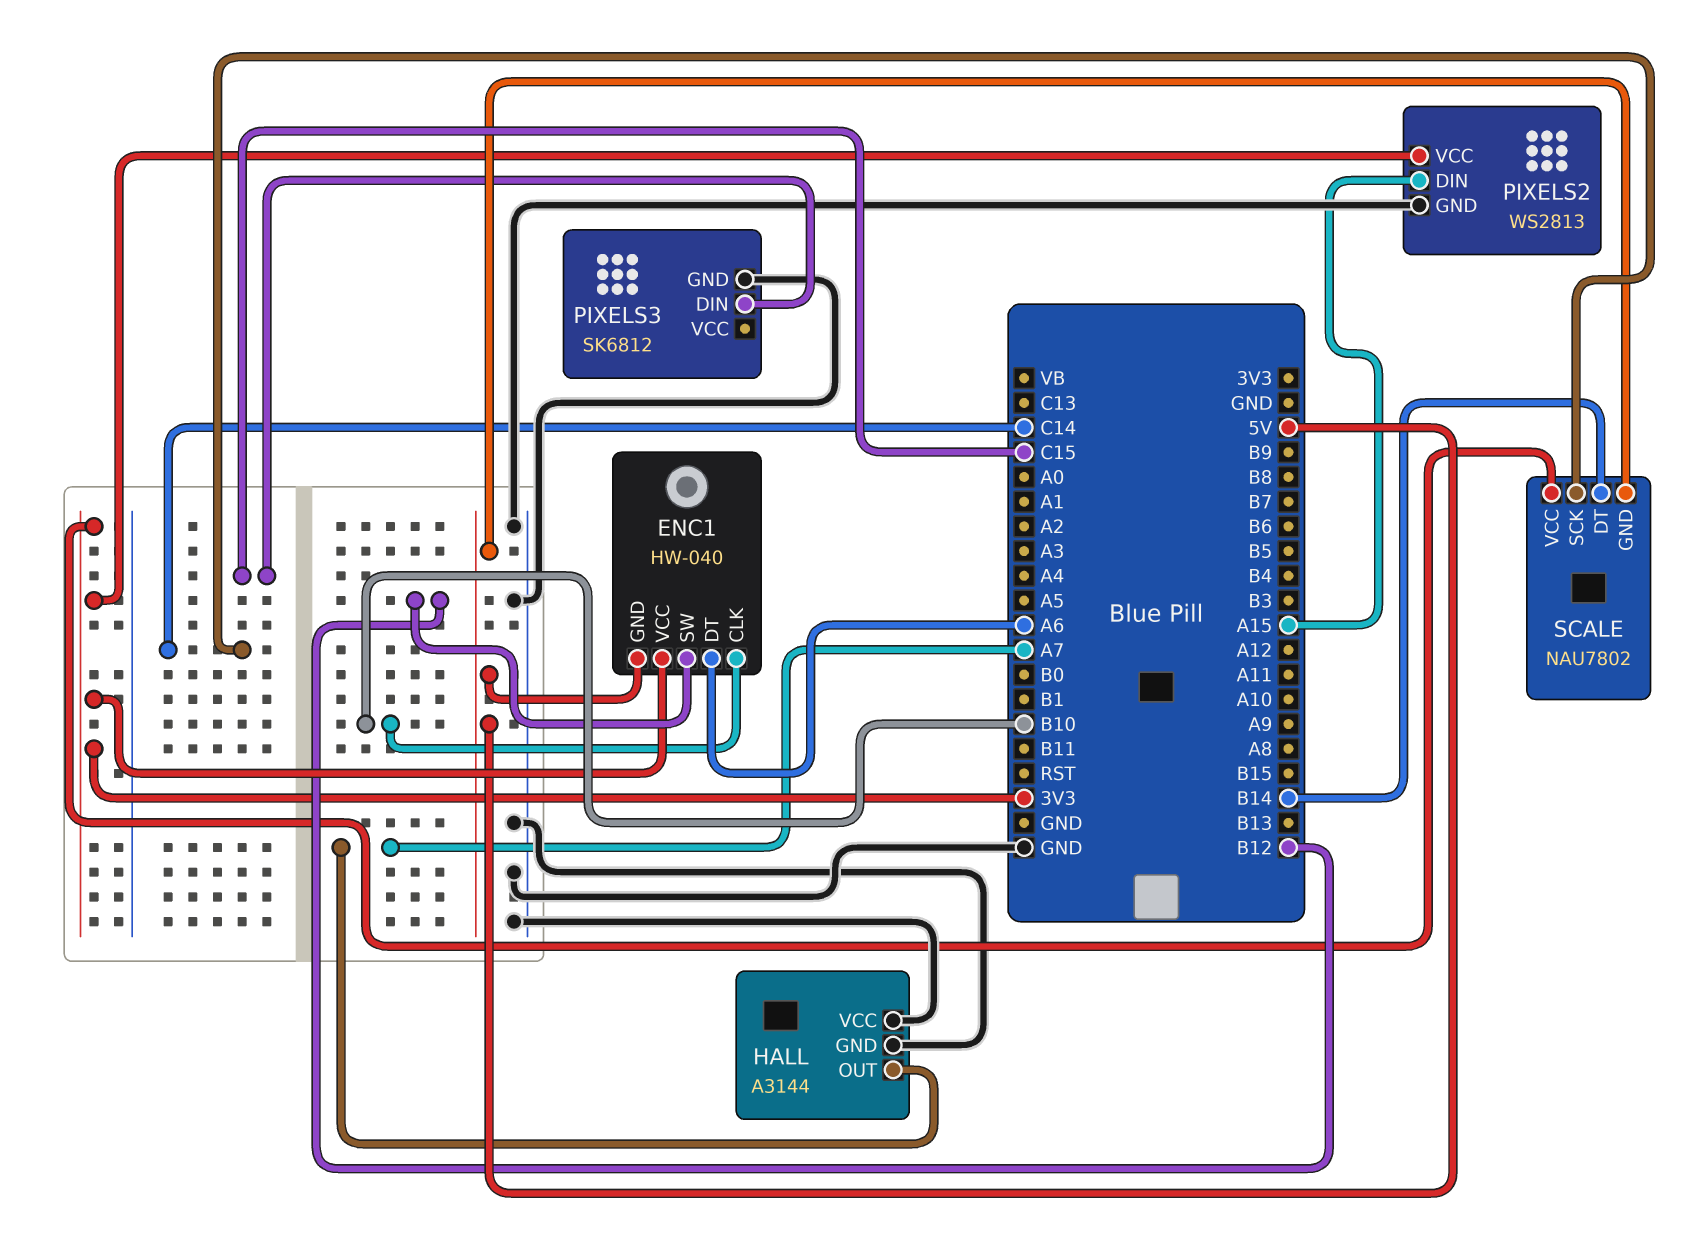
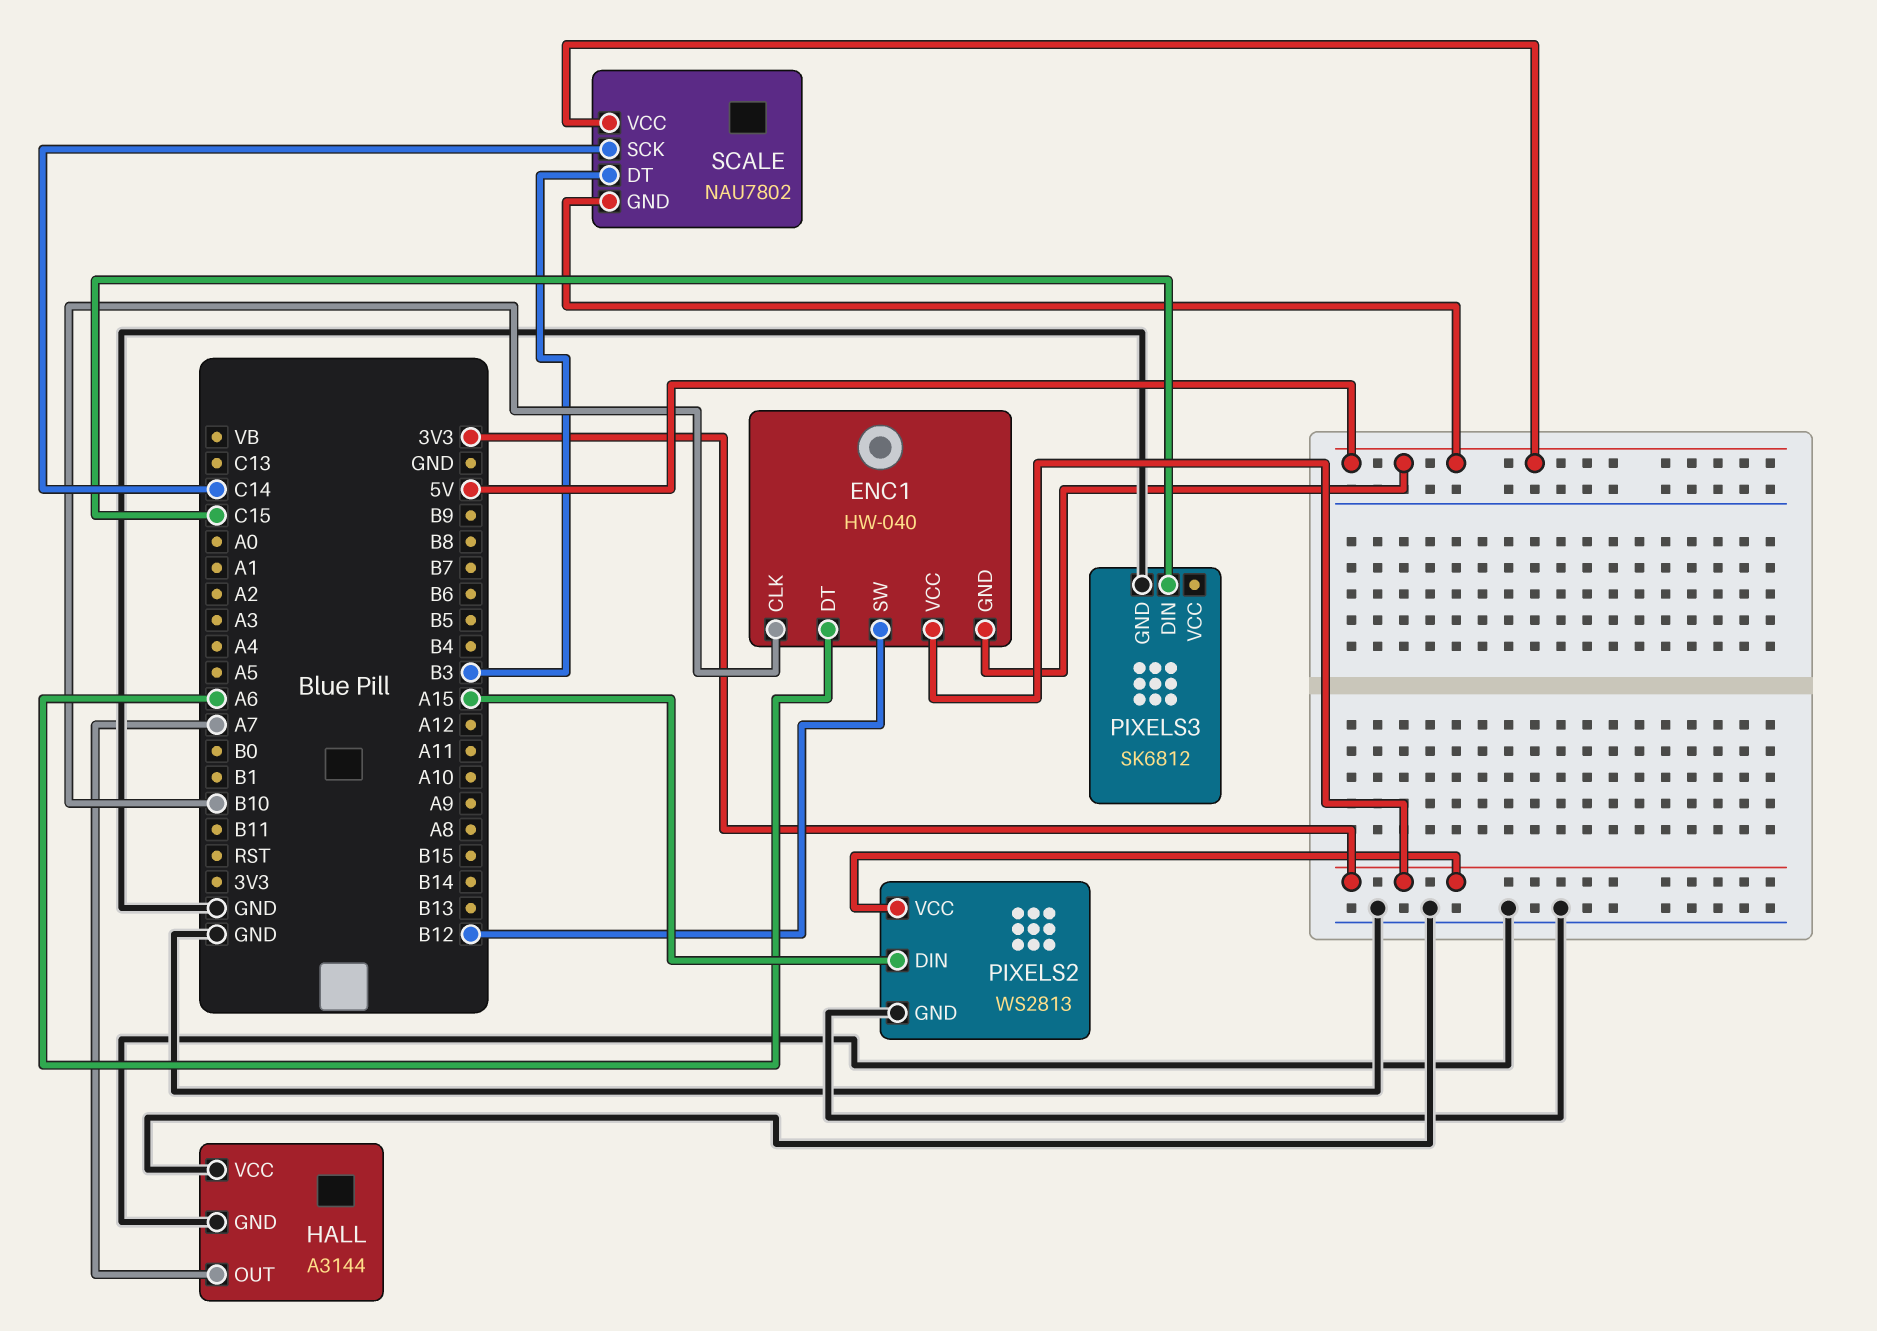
SCALE pin DT: B14 -> B3
SCALE pin VCC: 3V3 -> 5V

